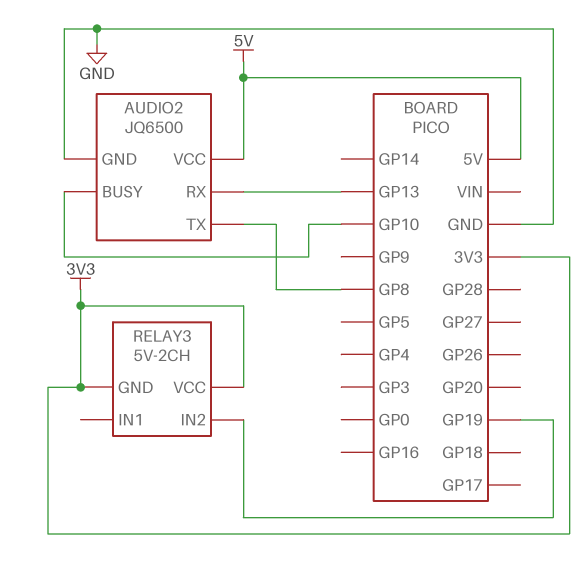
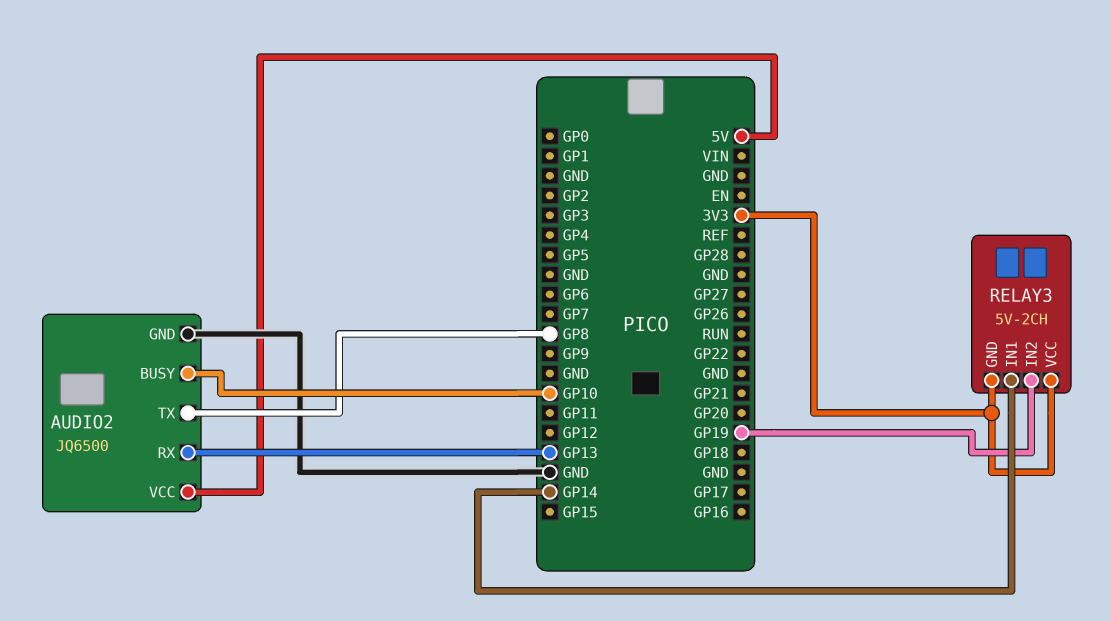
RELAY3 pin IN1: none -> GP14

